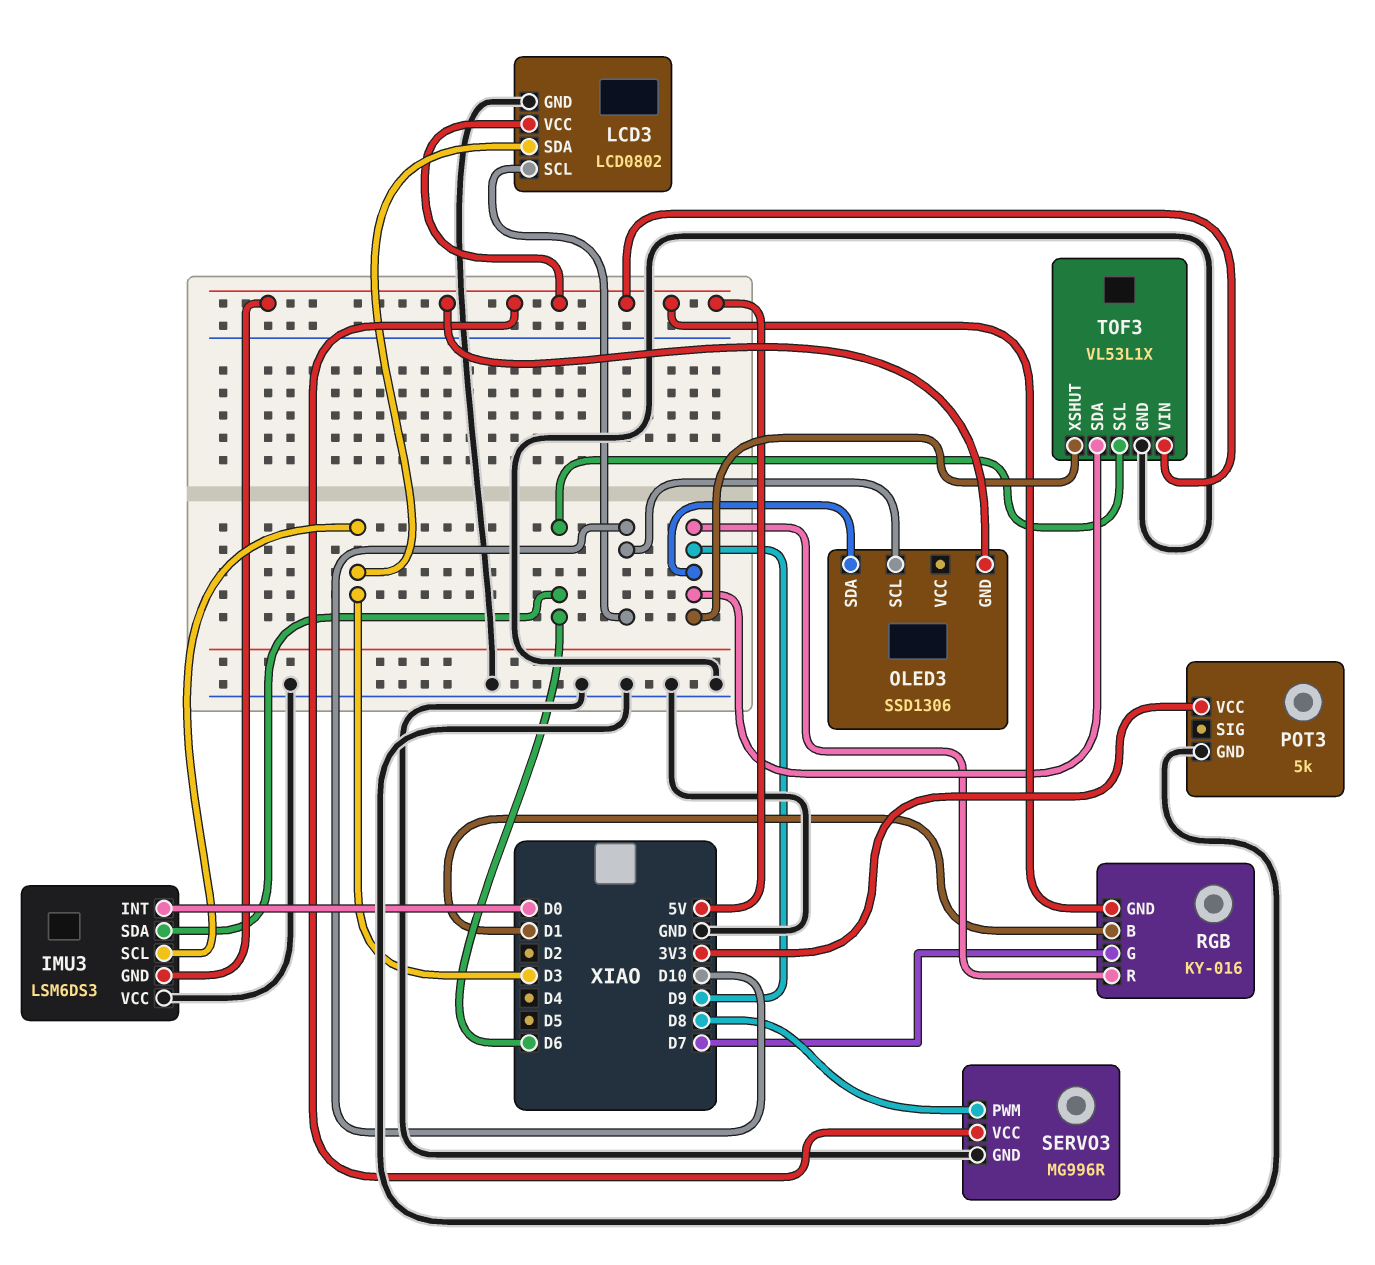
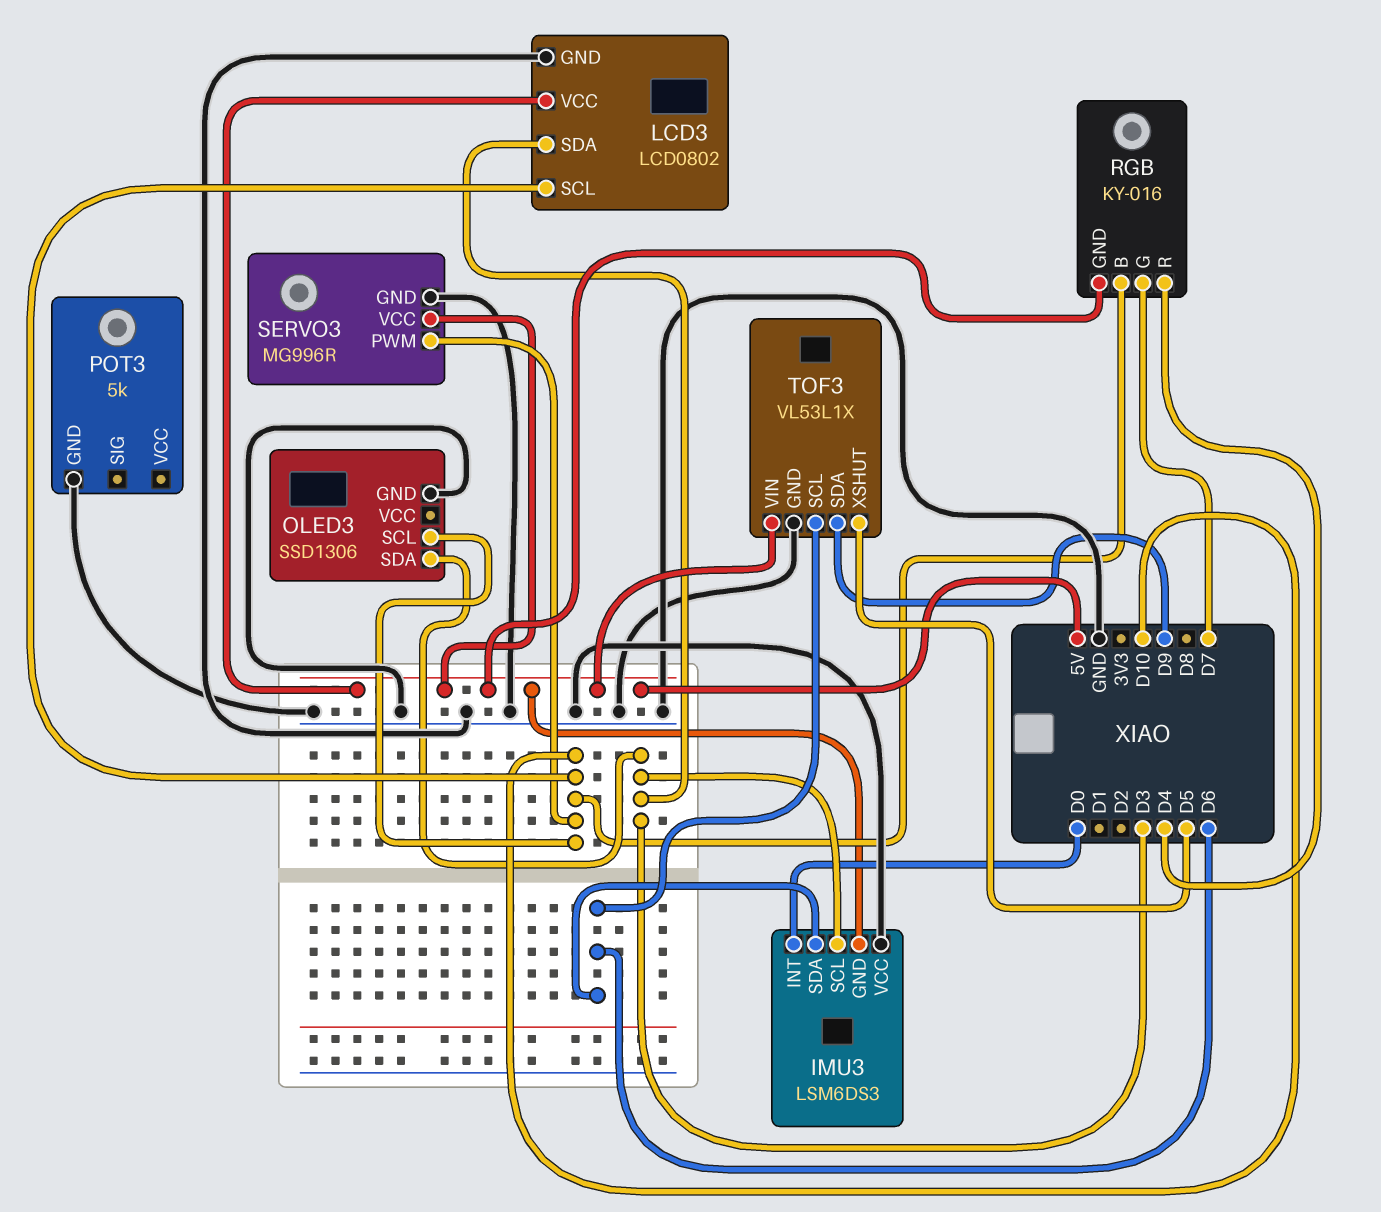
OLED3 pin GND: 5V -> GND
OLED3 pin SDA: D9 -> D3
POT3 pin VCC: 3V3 -> none
RGB pin B: D1 -> D10
RGB pin R: D9 -> D4
SERVO3 pin PWM: D8 -> D10
TOF3 pin XSHUT: D9 -> D5

